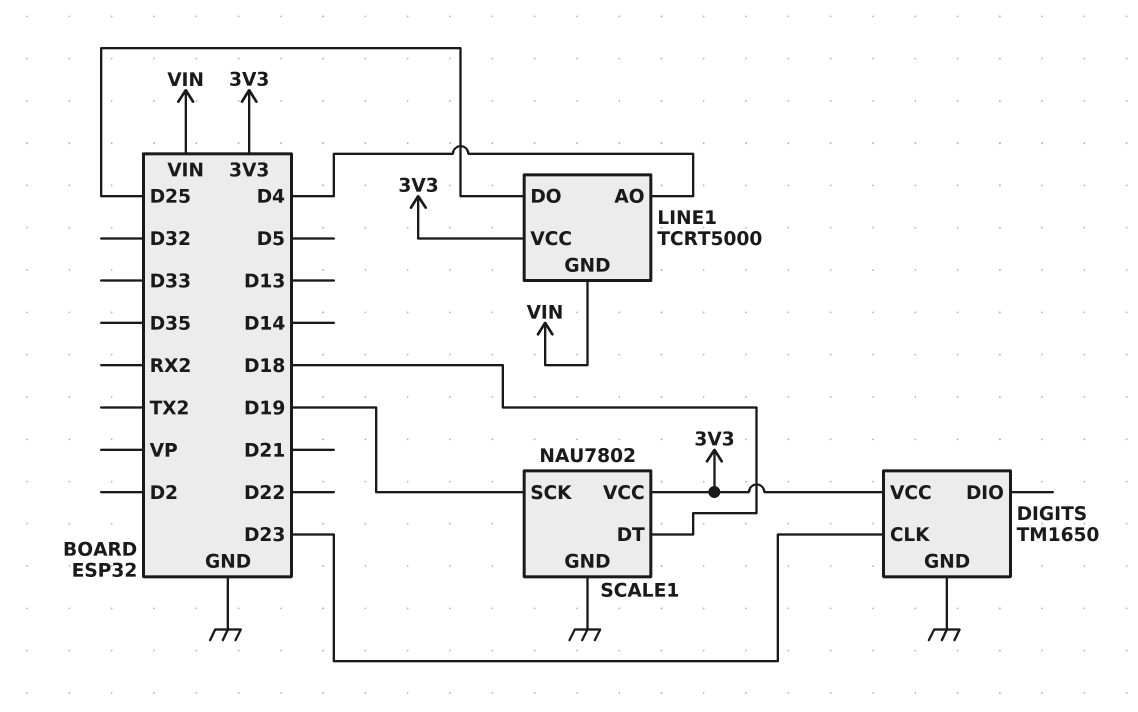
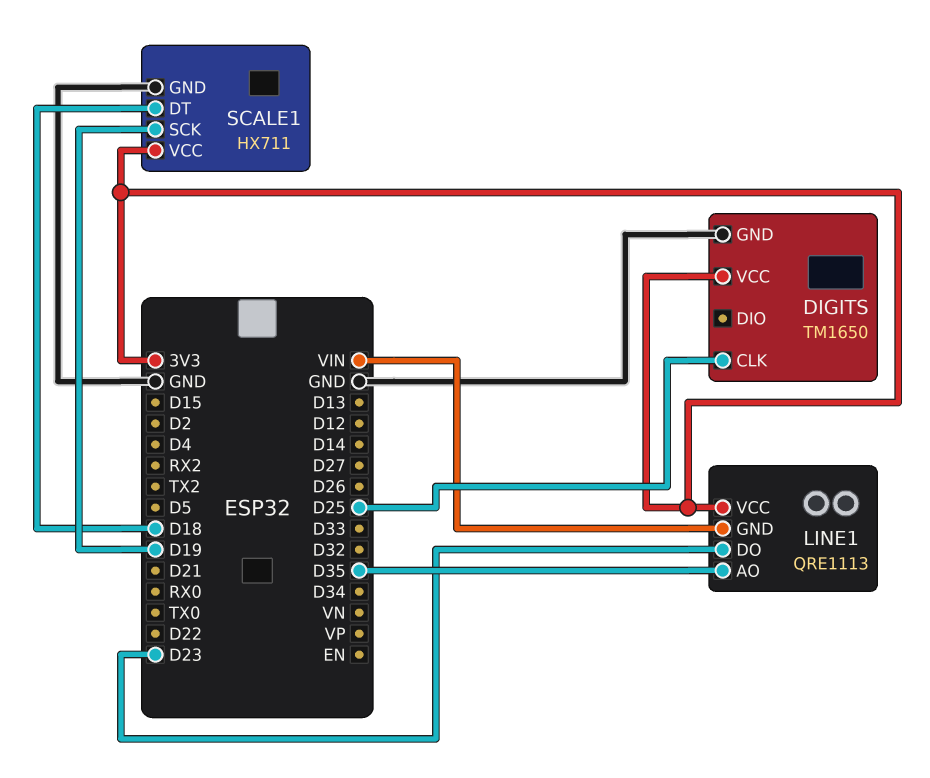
DIGITS pin CLK: D23 -> D25
LINE1: TCRT5000 -> QRE1113
LINE1 pin AO: D4 -> D35
LINE1 pin DO: D25 -> D23
SCALE1: NAU7802 -> HX711

